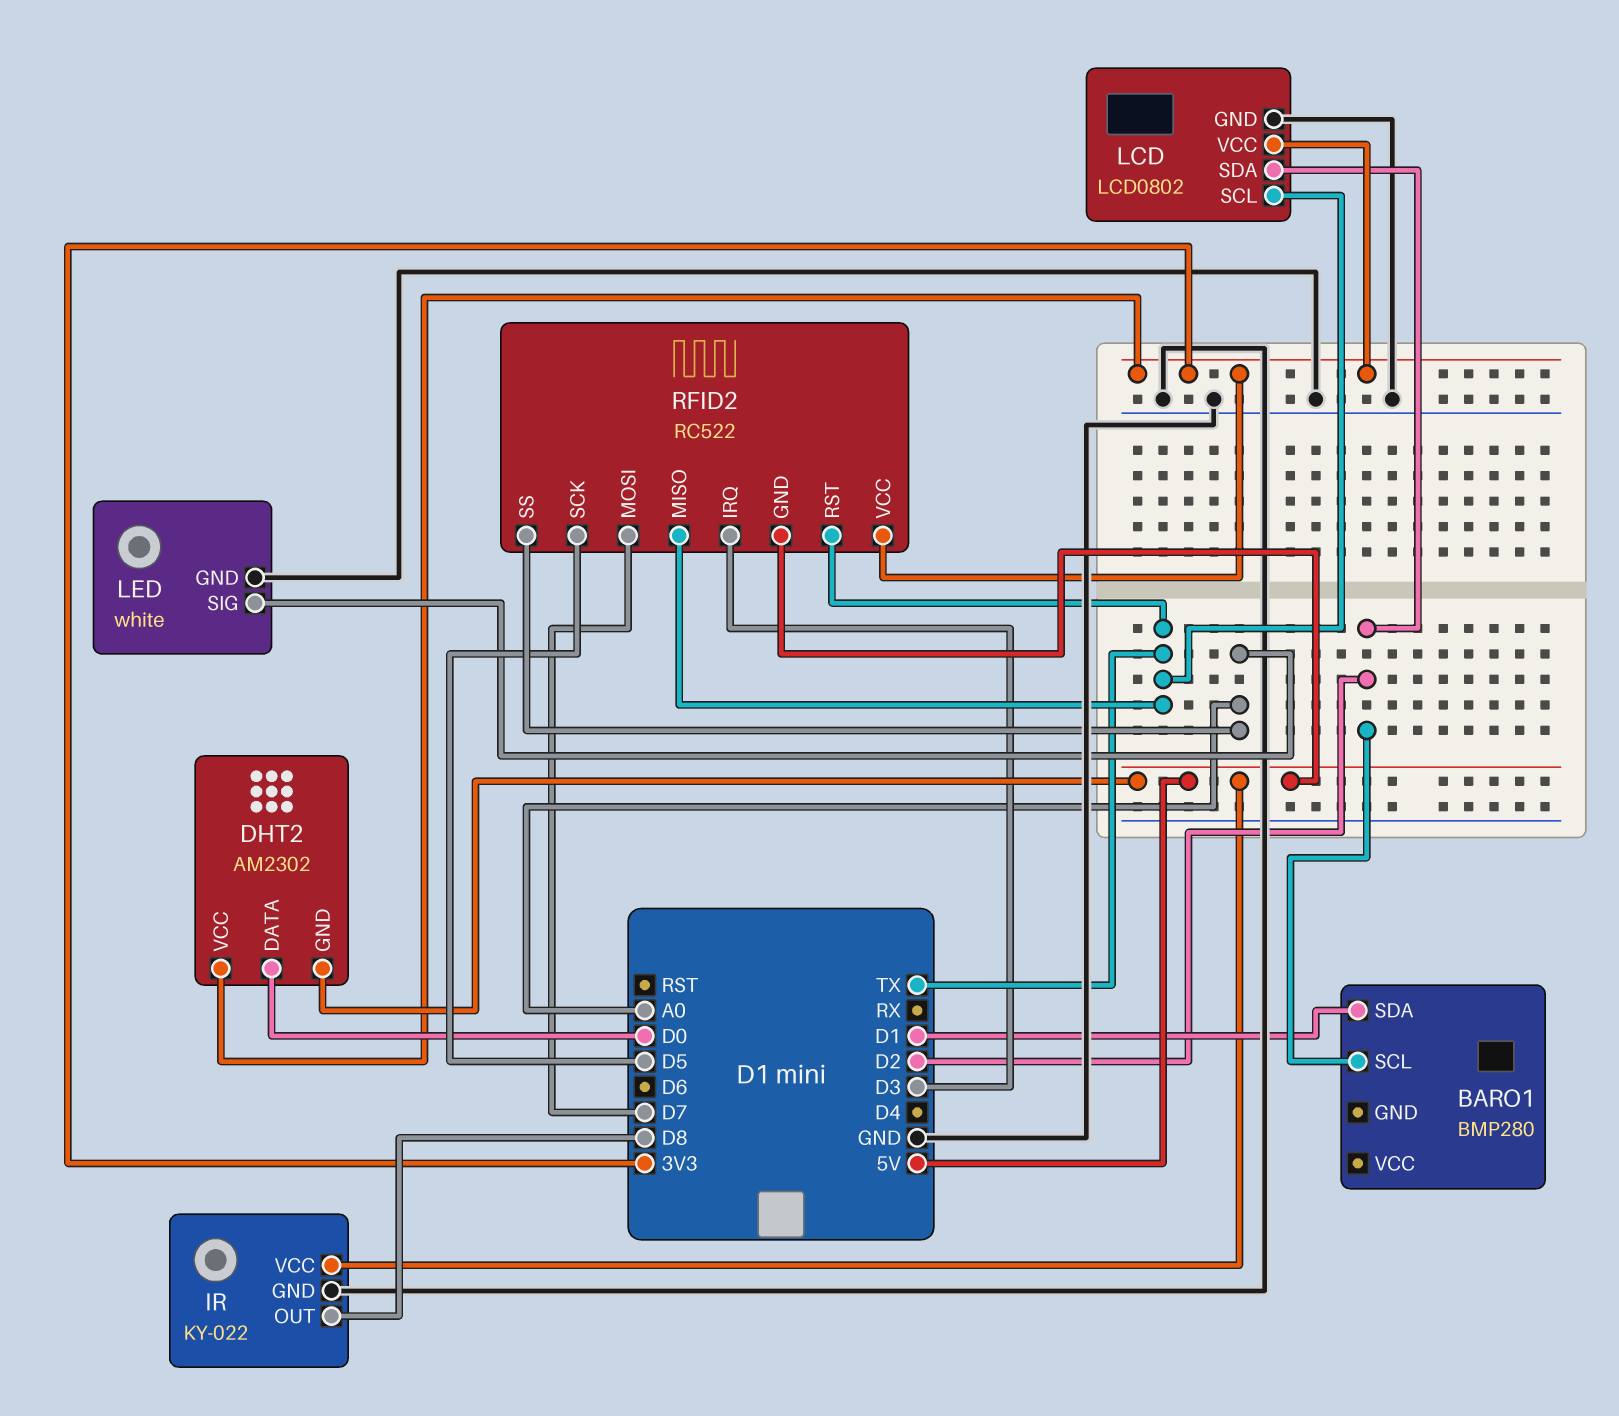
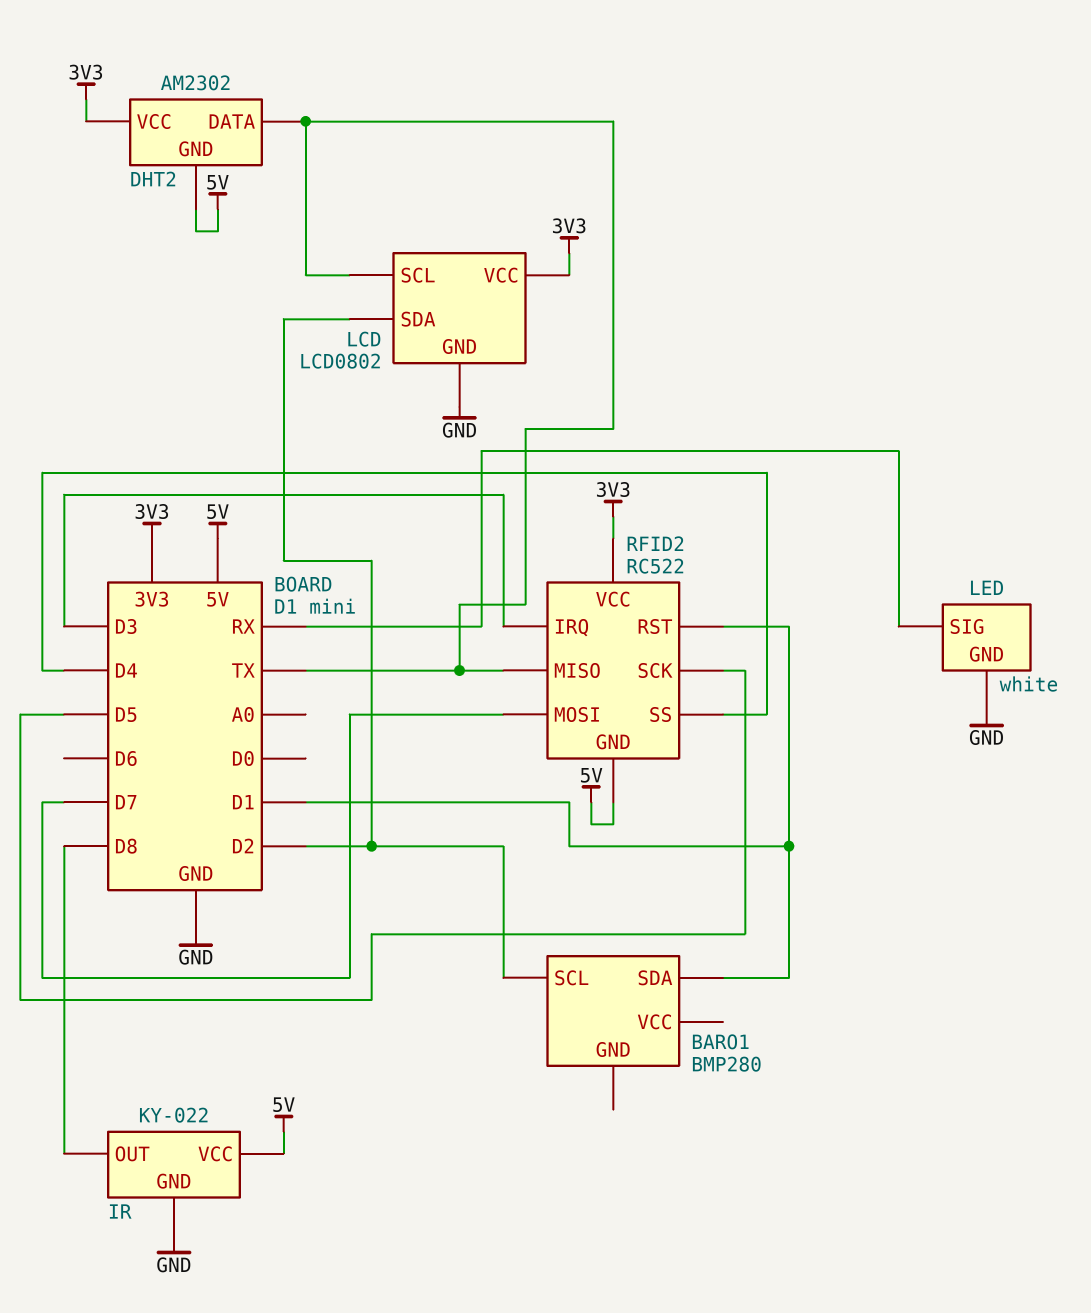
DHT2 pin DATA: D0 -> TX
LED pin SIG: A0 -> RX
RFID2 pin RST: TX -> D1
RFID2 pin SS: A0 -> D4

